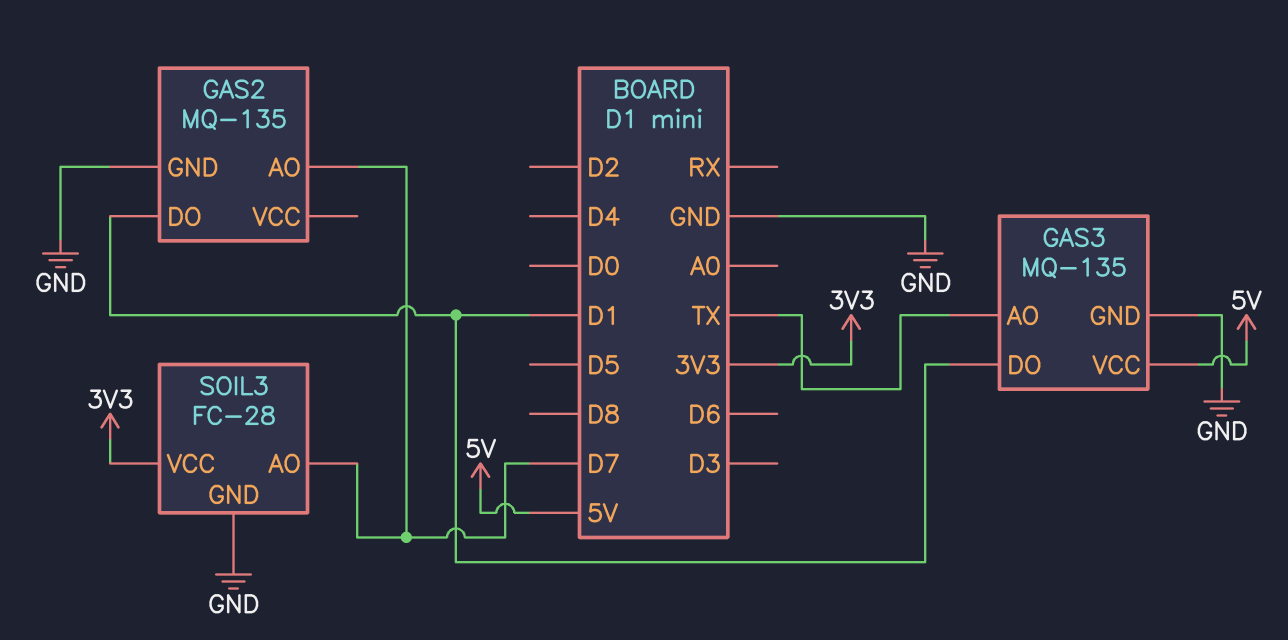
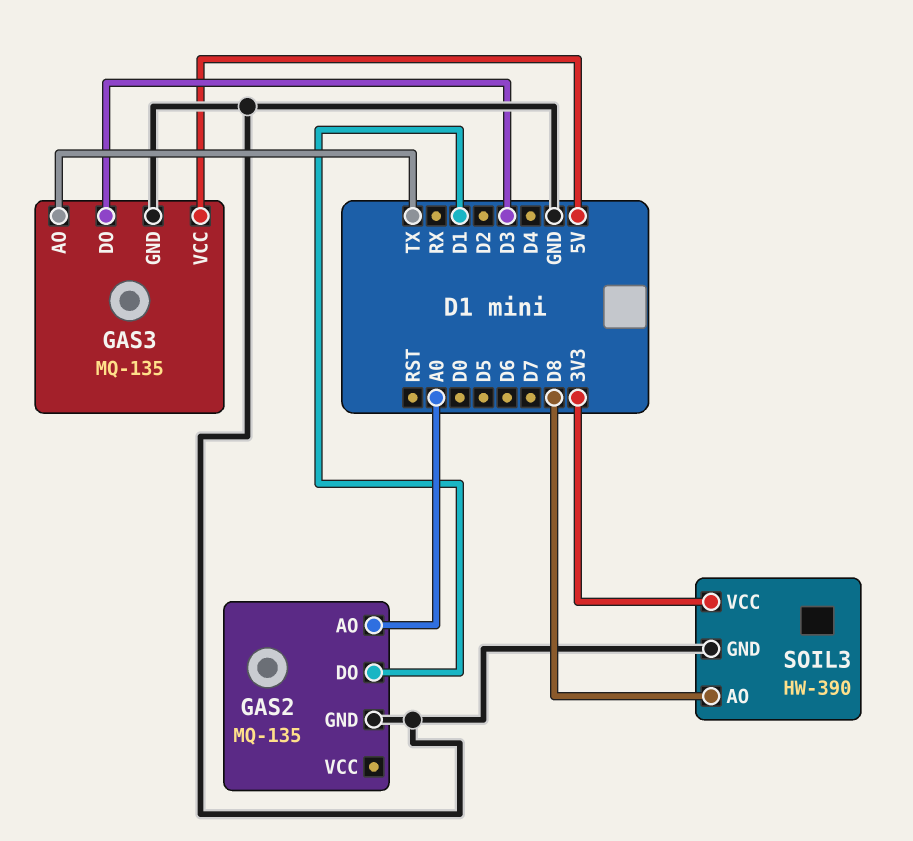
GAS2 pin AO: D7 -> A0
GAS3 pin DO: D1 -> D3
SOIL3: FC-28 -> HW-390
SOIL3 pin AO: D7 -> D8

